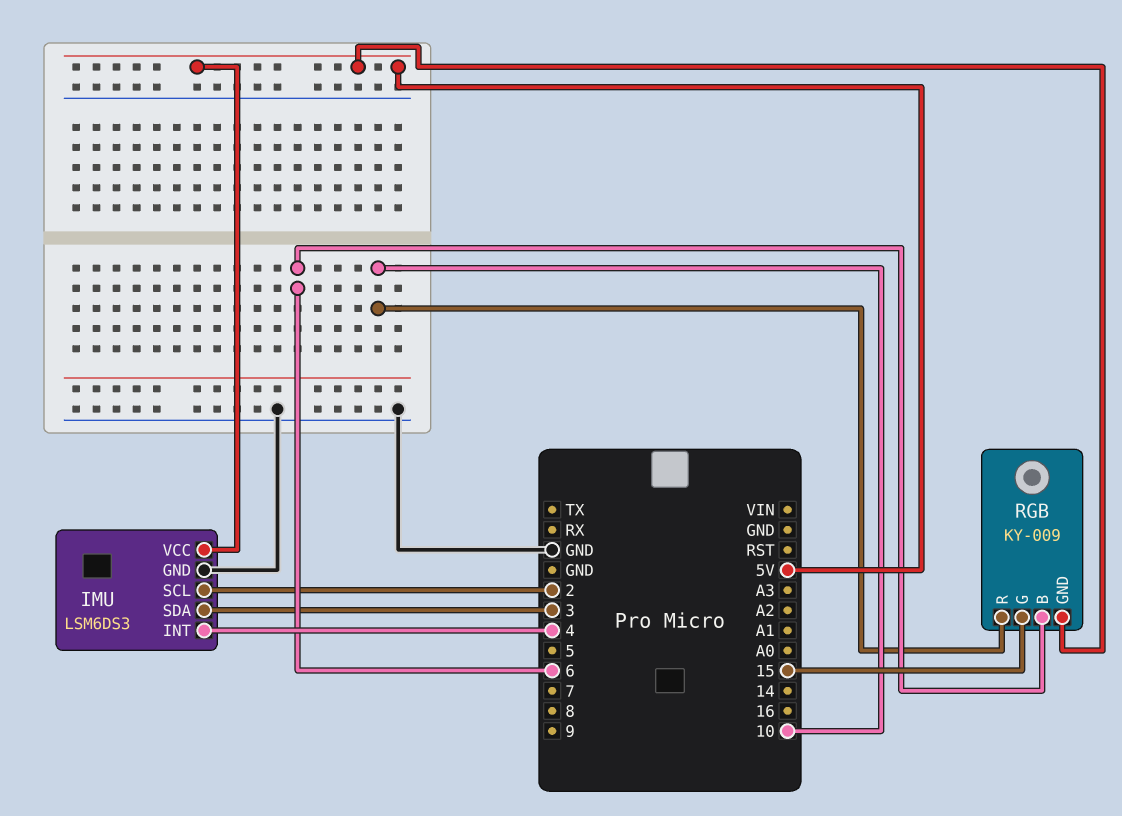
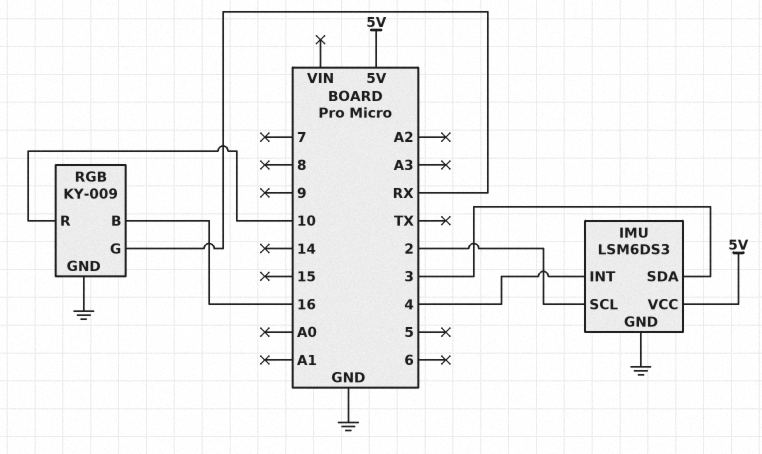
RGB pin B: 6 -> 16
RGB pin G: 15 -> RX
RGB pin GND: 5V -> GND

